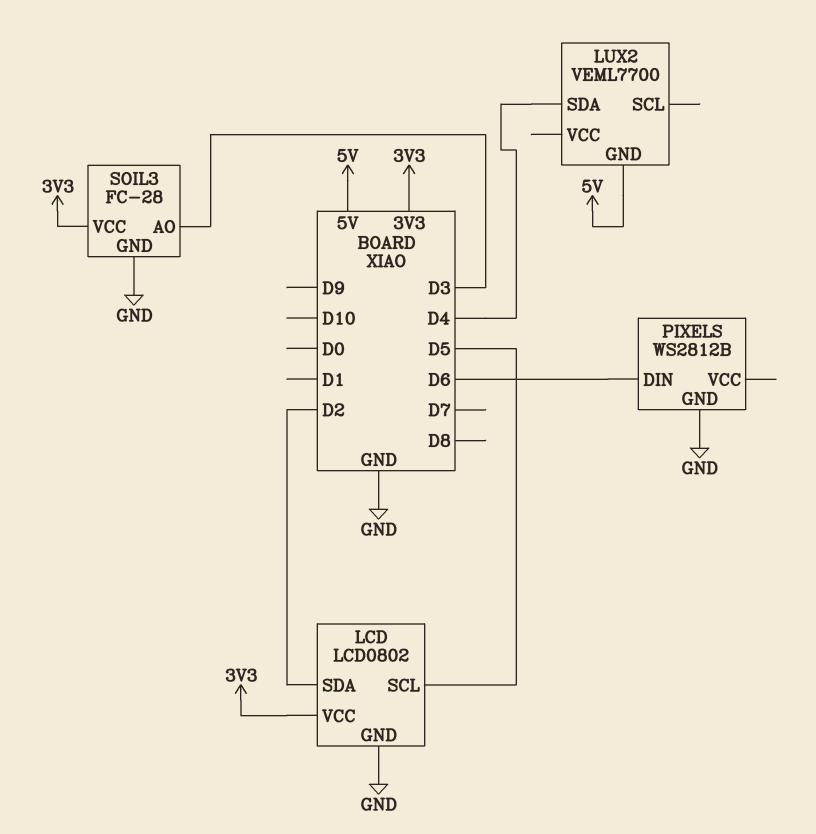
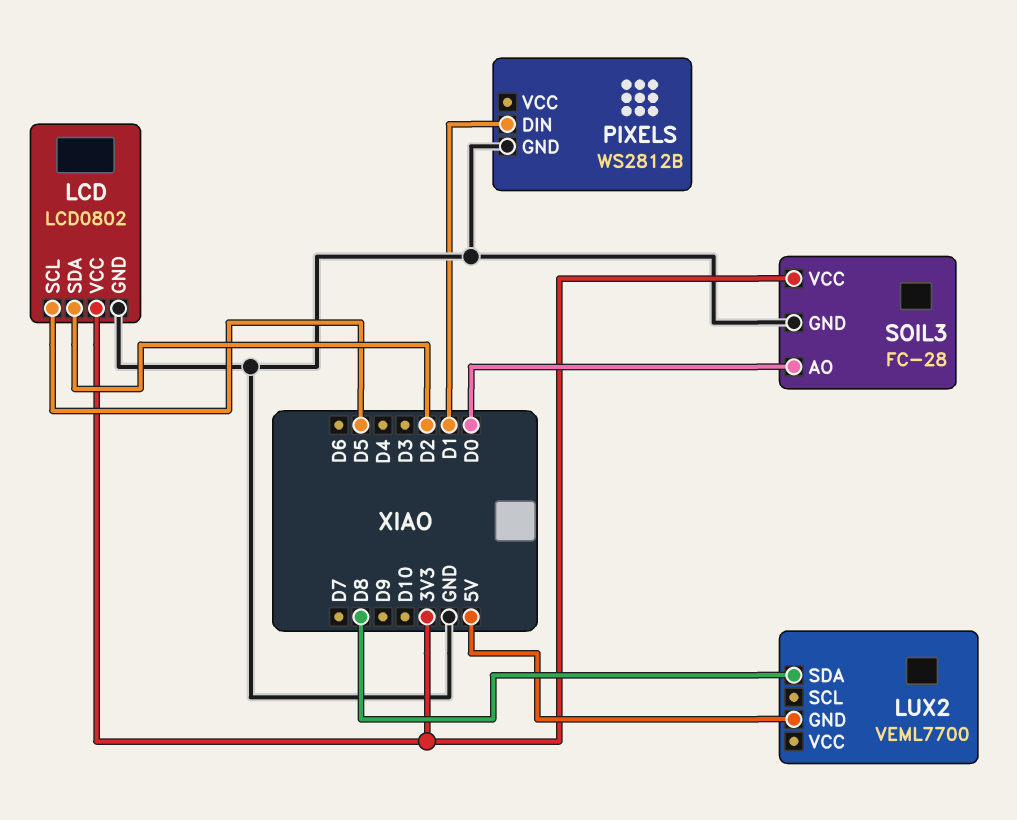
LUX2 pin SDA: D4 -> D8
PIXELS pin DIN: D6 -> D1
SOIL3 pin AO: D3 -> D0

